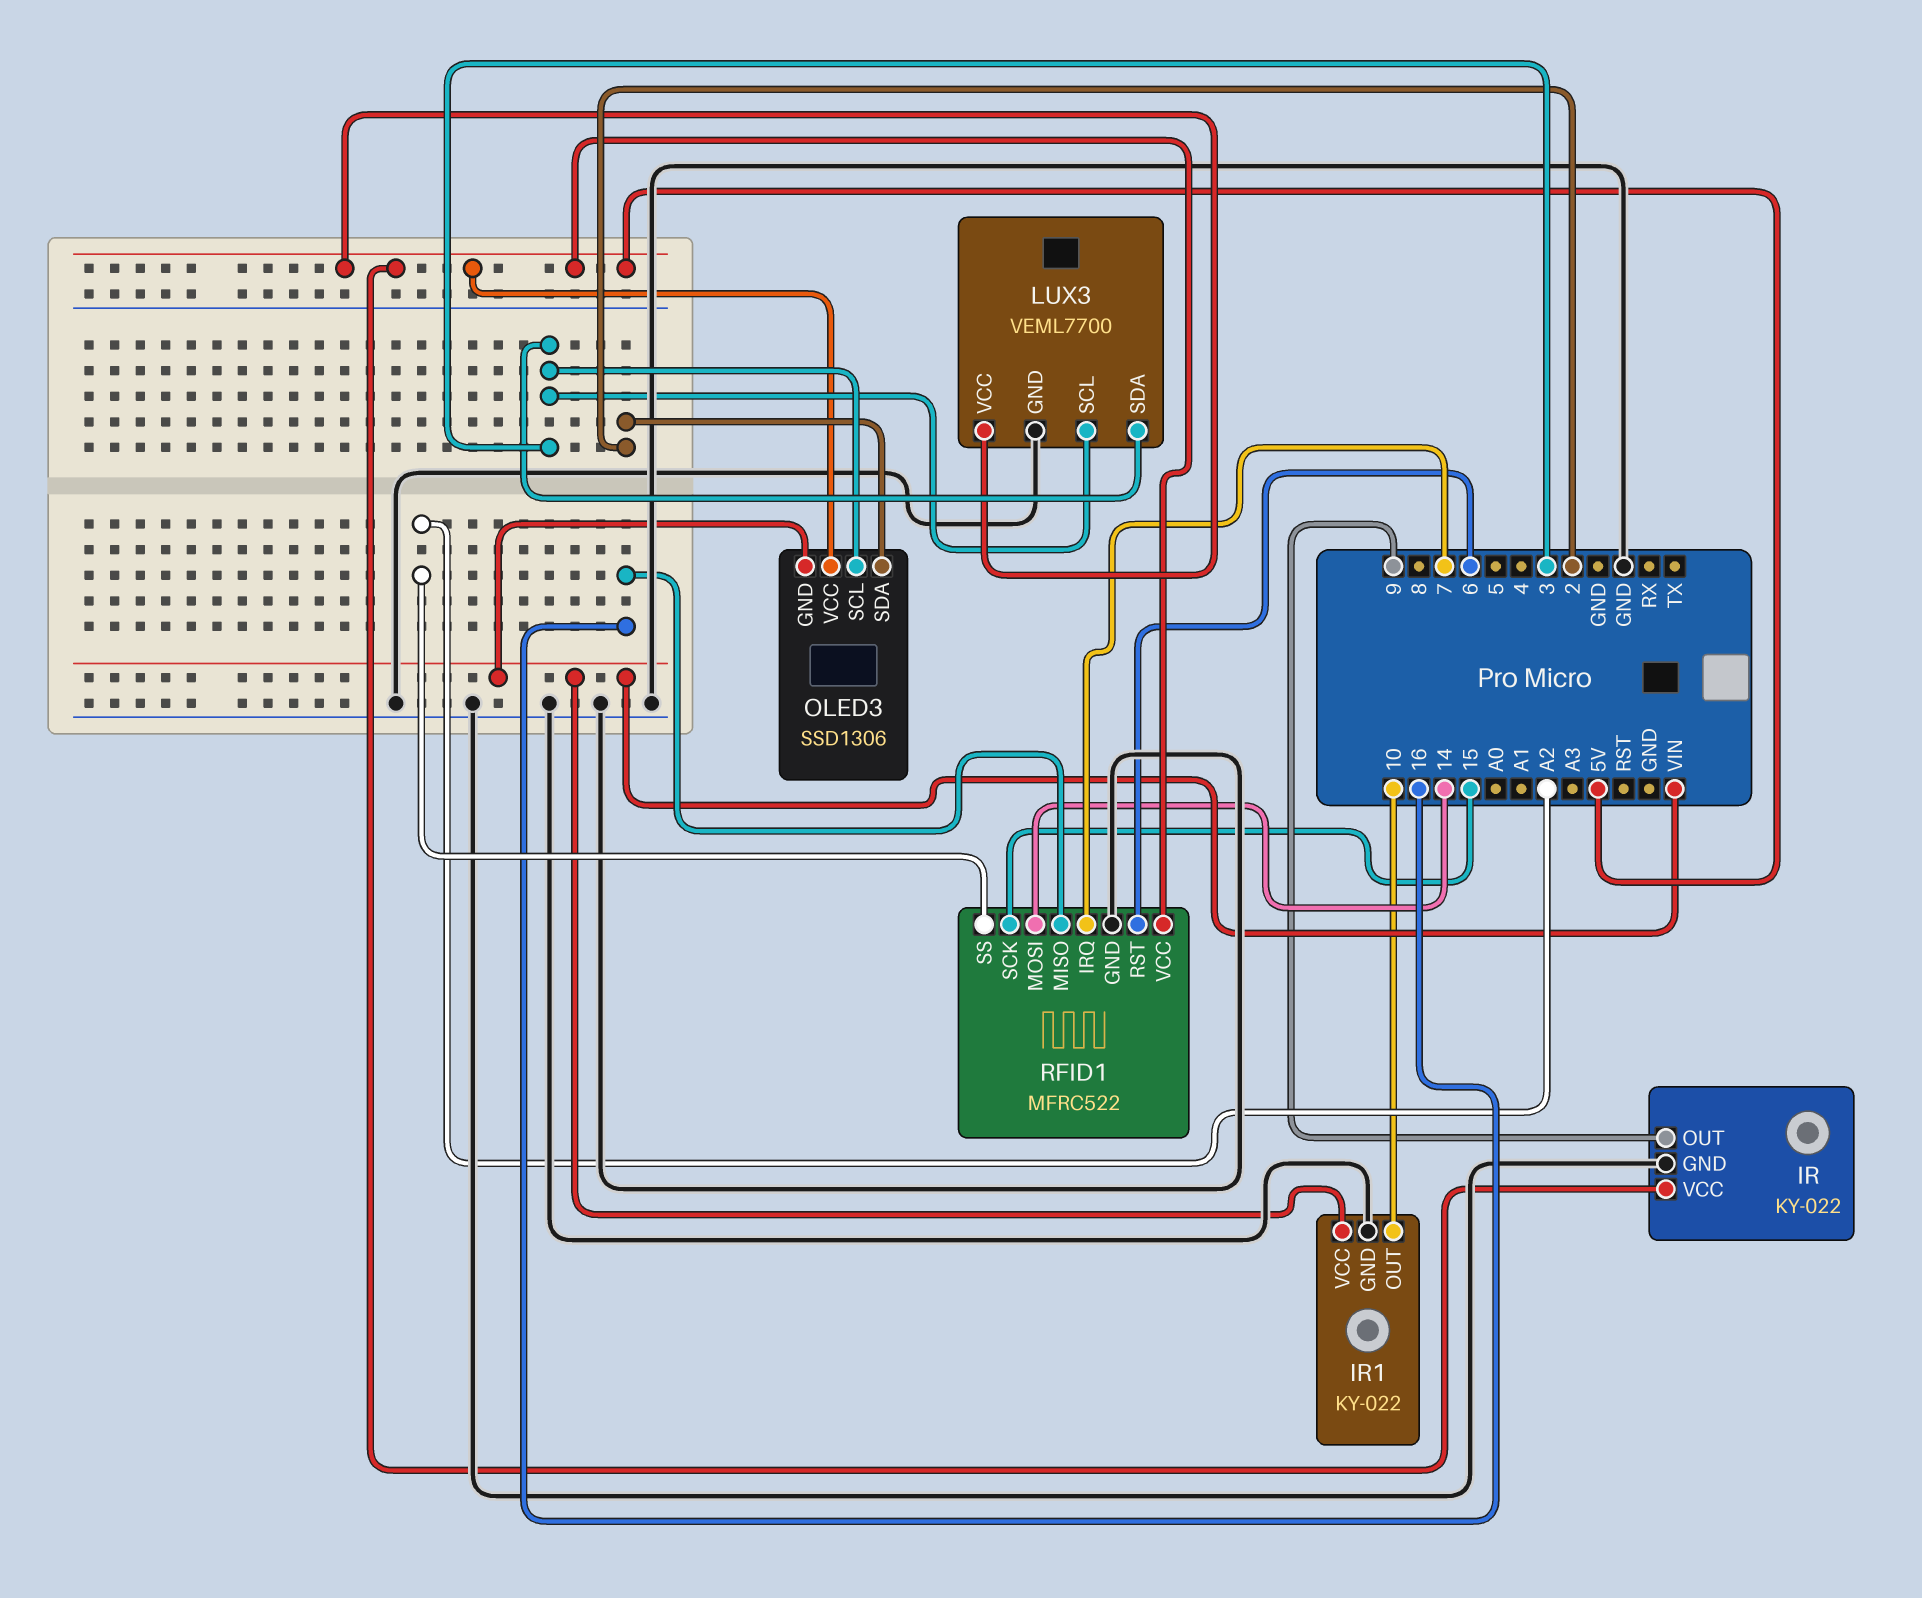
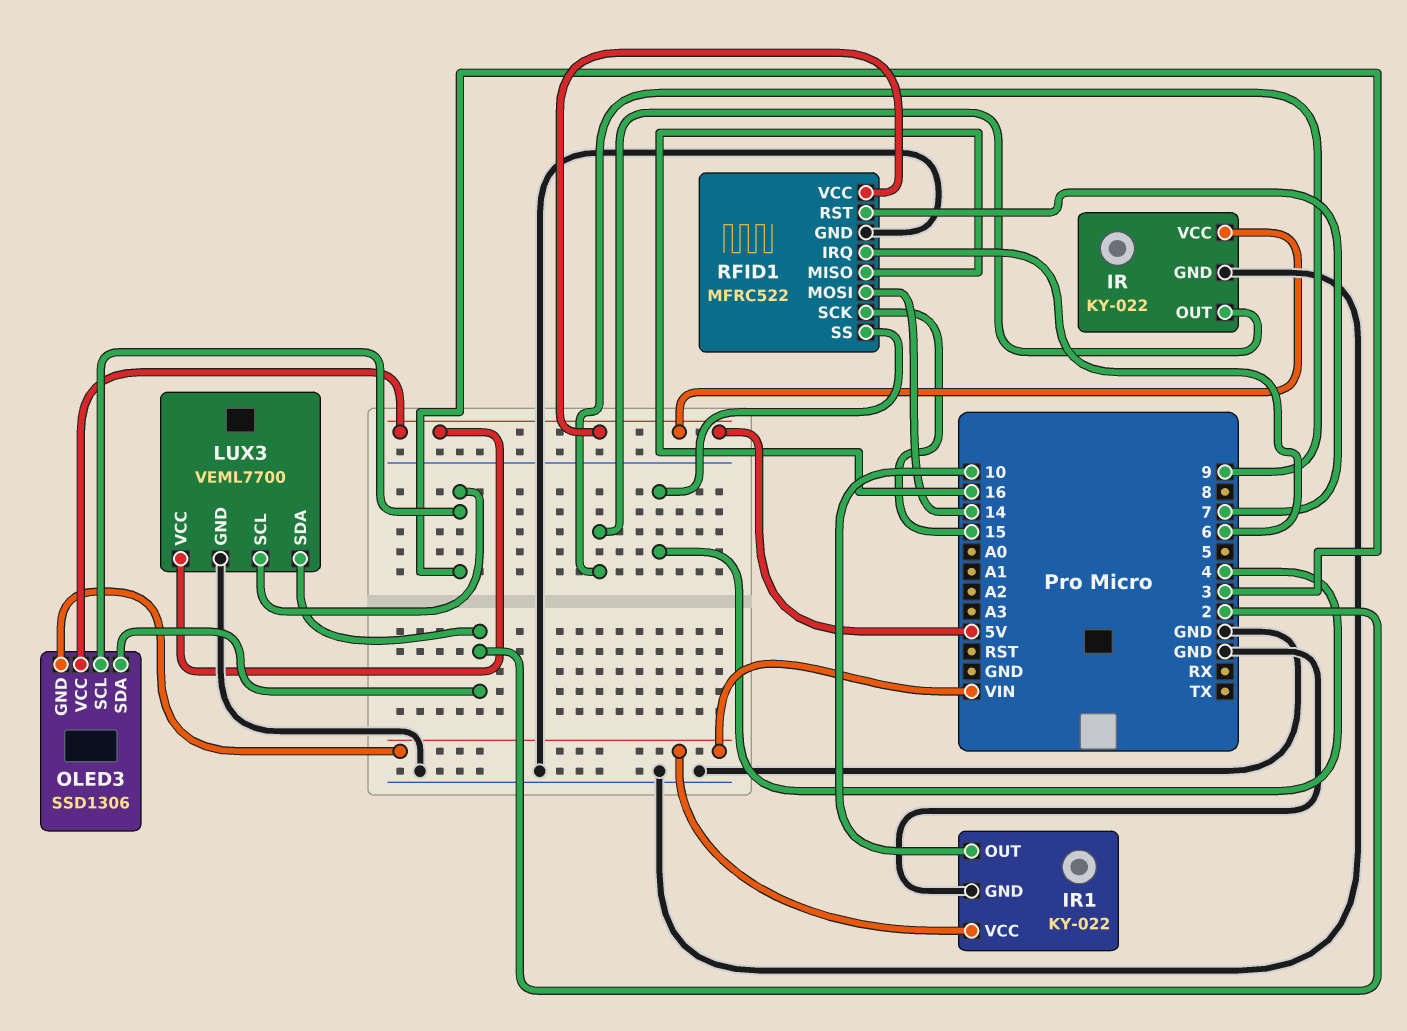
LUX3 pin SDA: 3 -> 2
RFID1 pin IRQ: 7 -> 6
RFID1 pin RST: 6 -> 7
RFID1 pin SS: A2 -> 4

